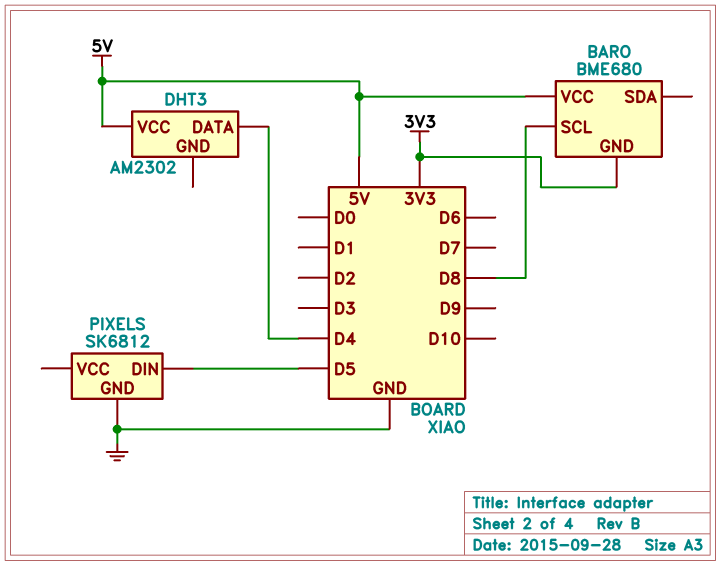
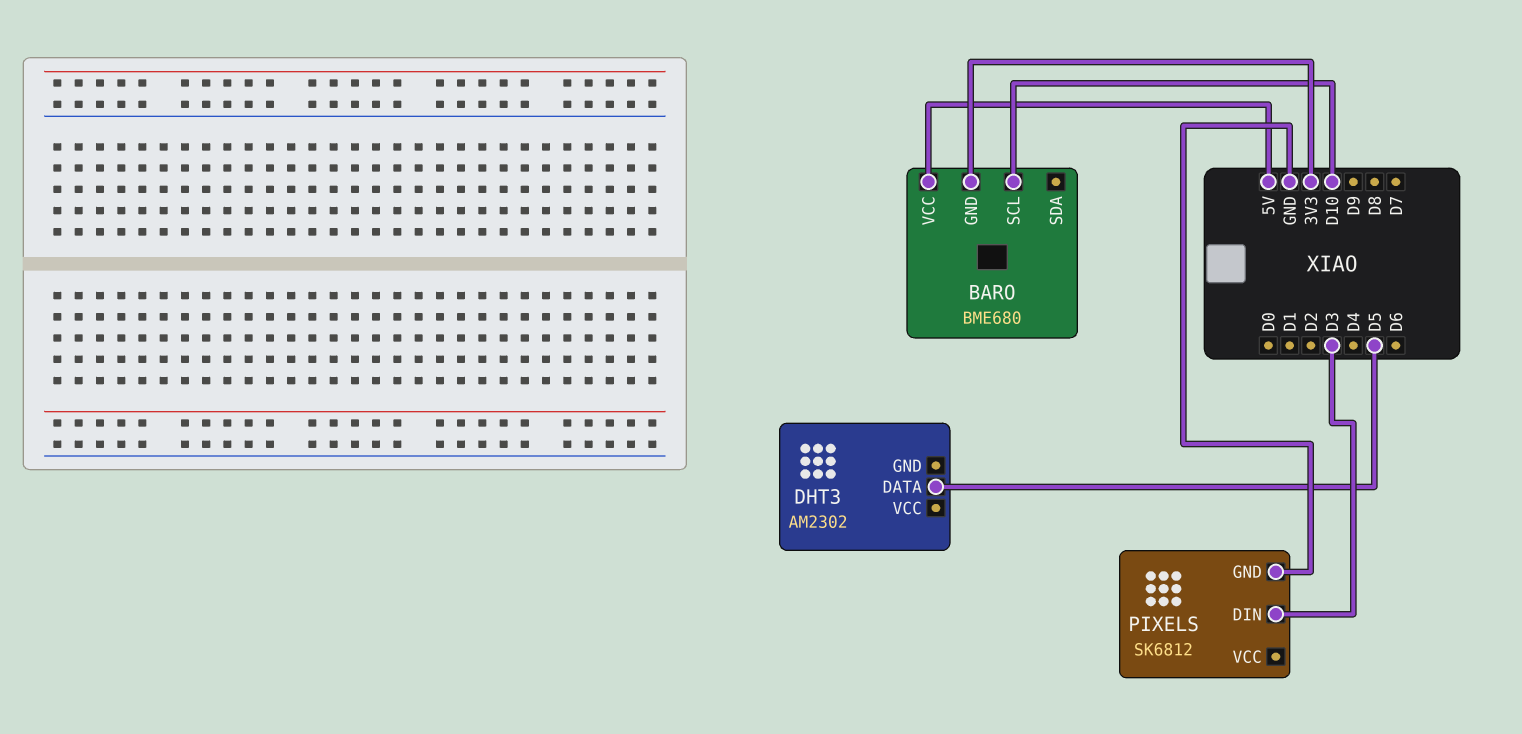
BARO pin SCL: D8 -> D10
DHT3 pin DATA: D4 -> D5
DHT3 pin VCC: 5V -> none
PIXELS pin DIN: D5 -> D3

